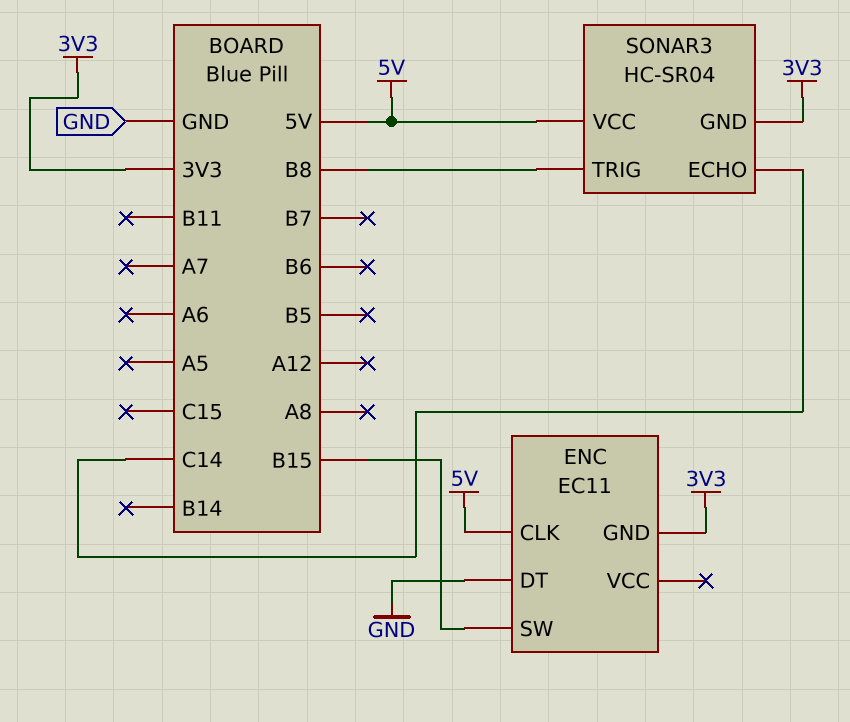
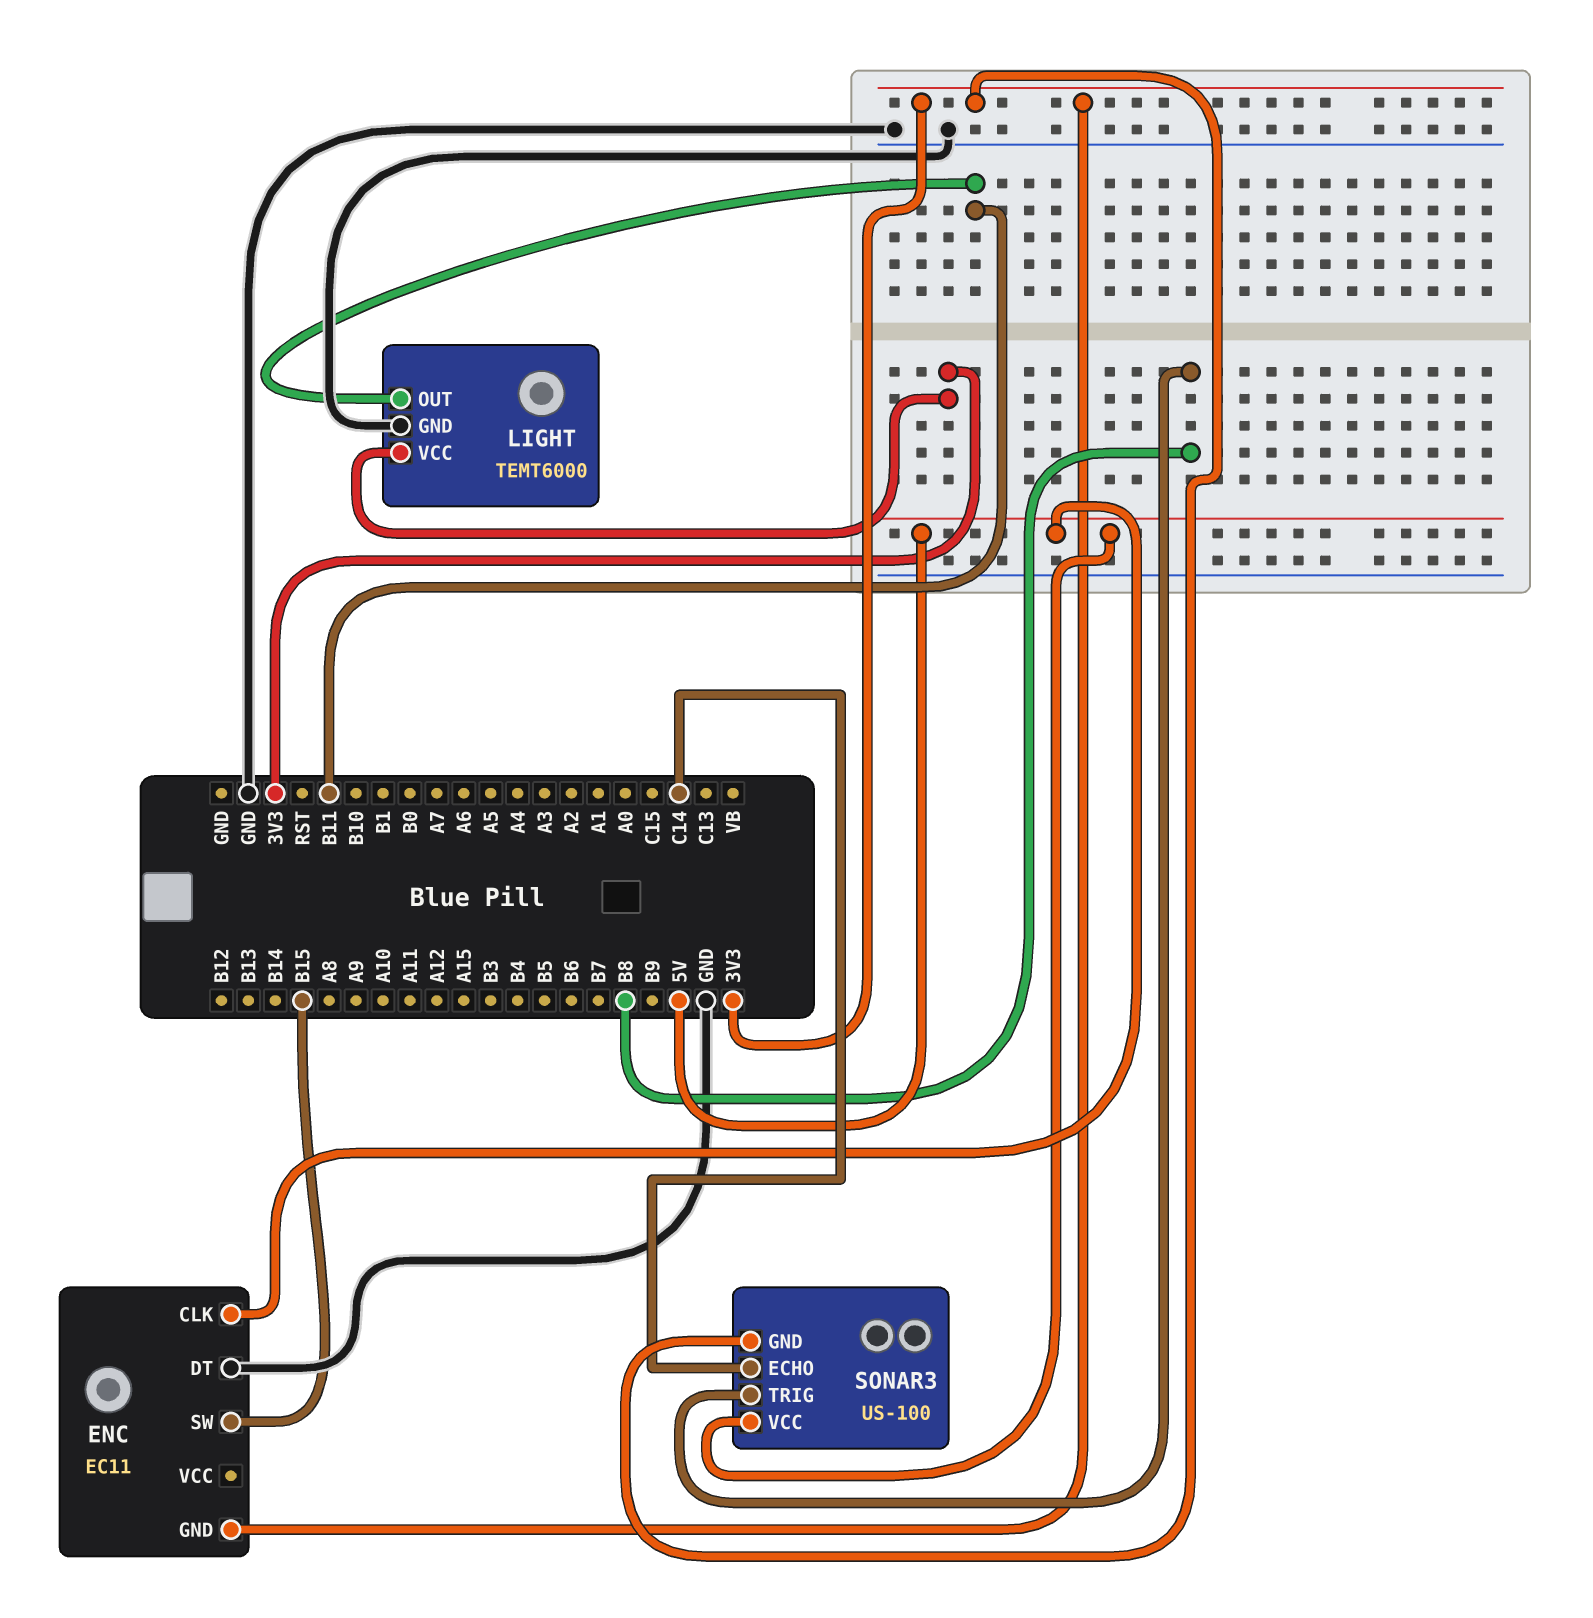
LIGHT: none -> TEMT6000
LIGHT pin GND: none -> GND
LIGHT pin OUT: none -> B11
LIGHT pin VCC: none -> 3V3
SONAR3: HC-SR04 -> US-100

